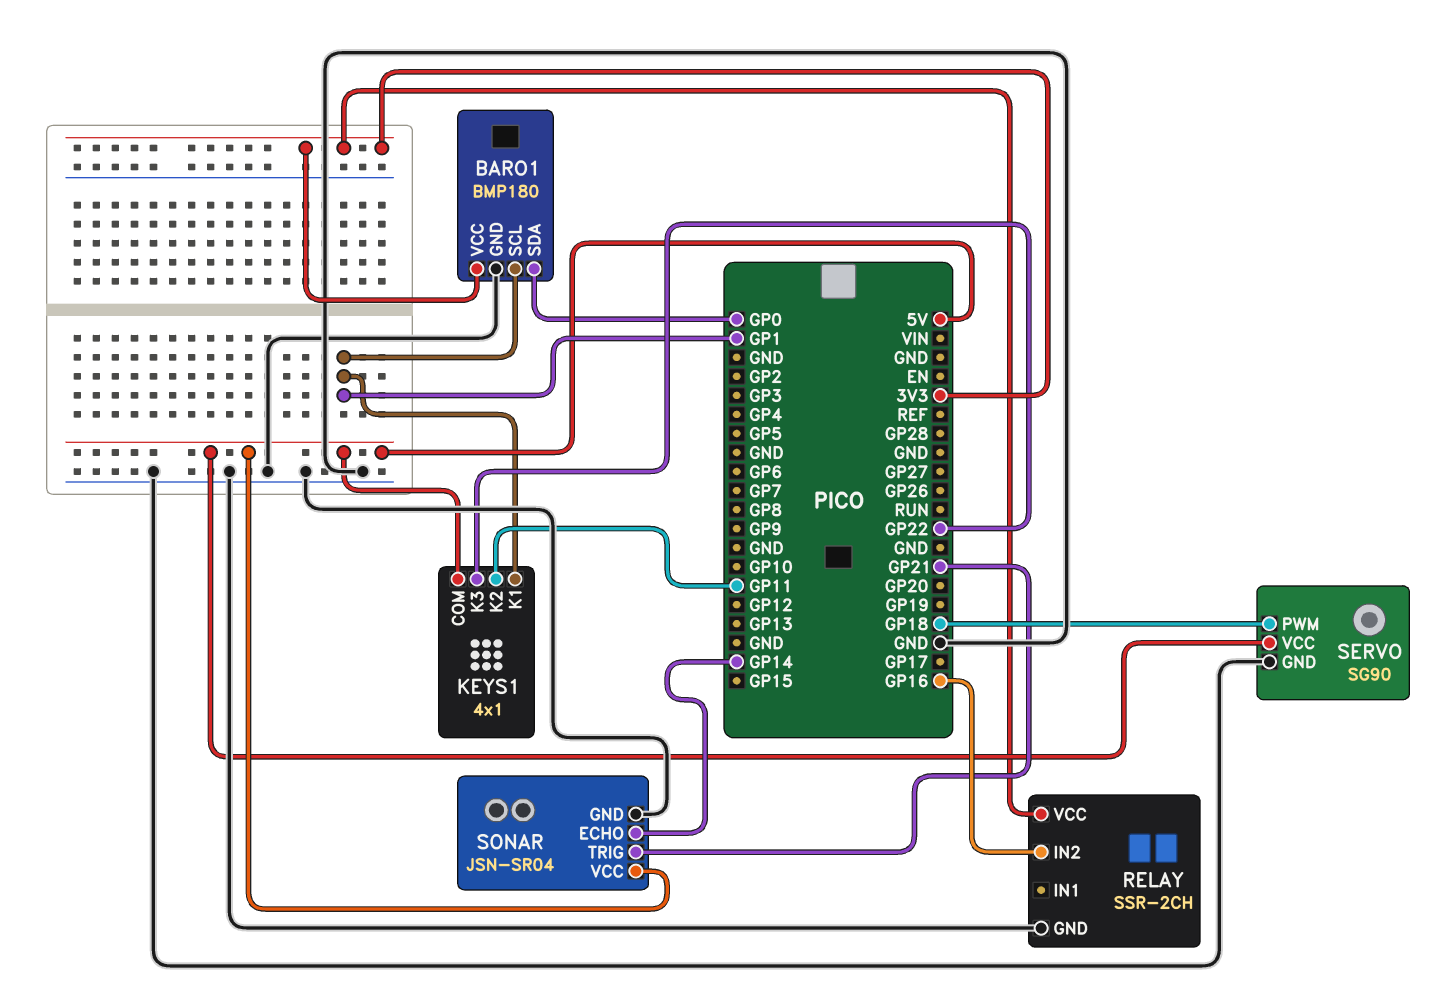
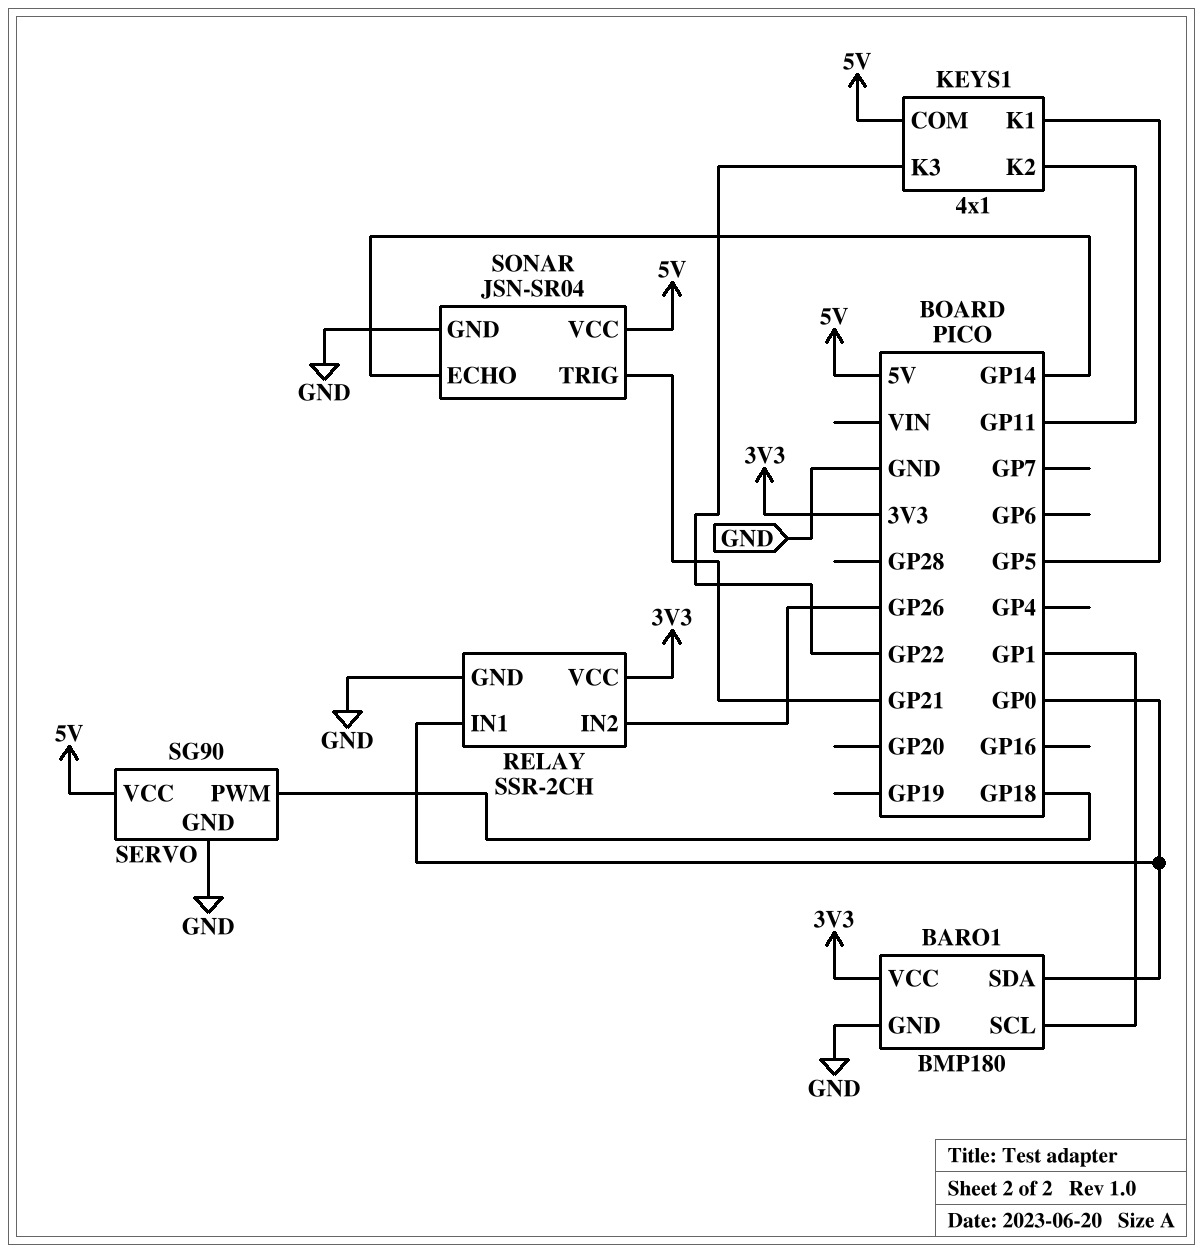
KEYS1 pin K1: GP1 -> GP5
RELAY pin IN1: none -> GP0
RELAY pin IN2: GP16 -> GP26

